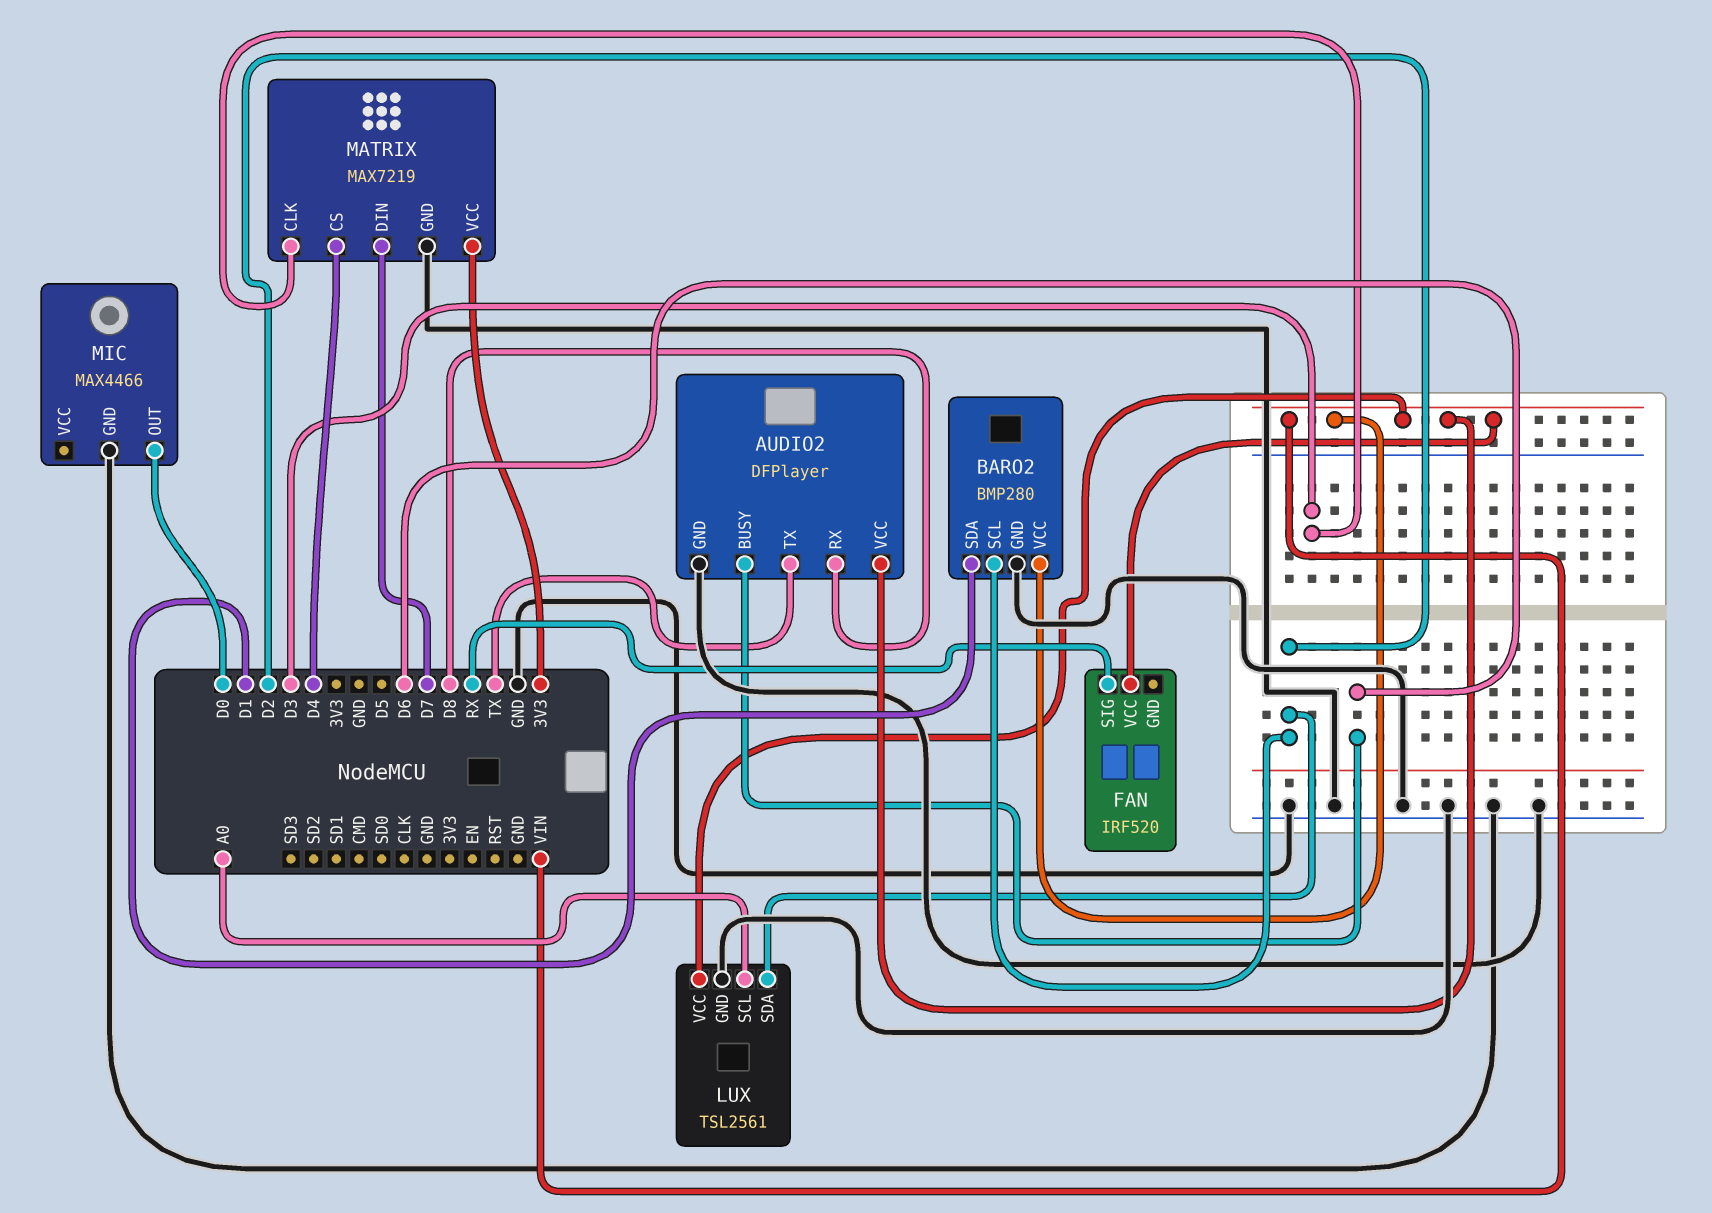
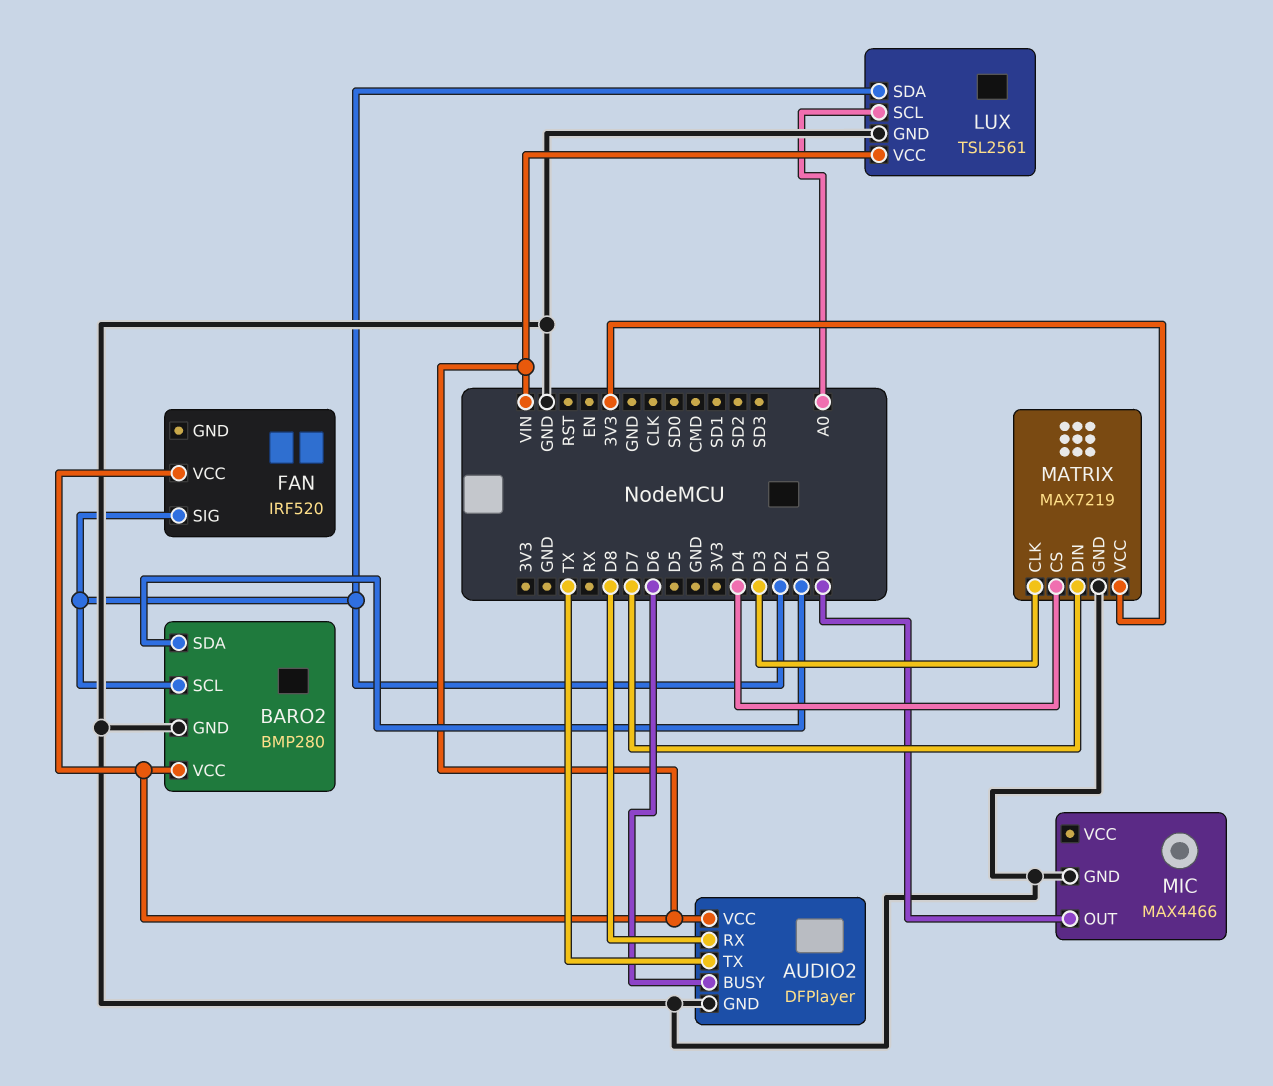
FAN pin SIG: RX -> D2

